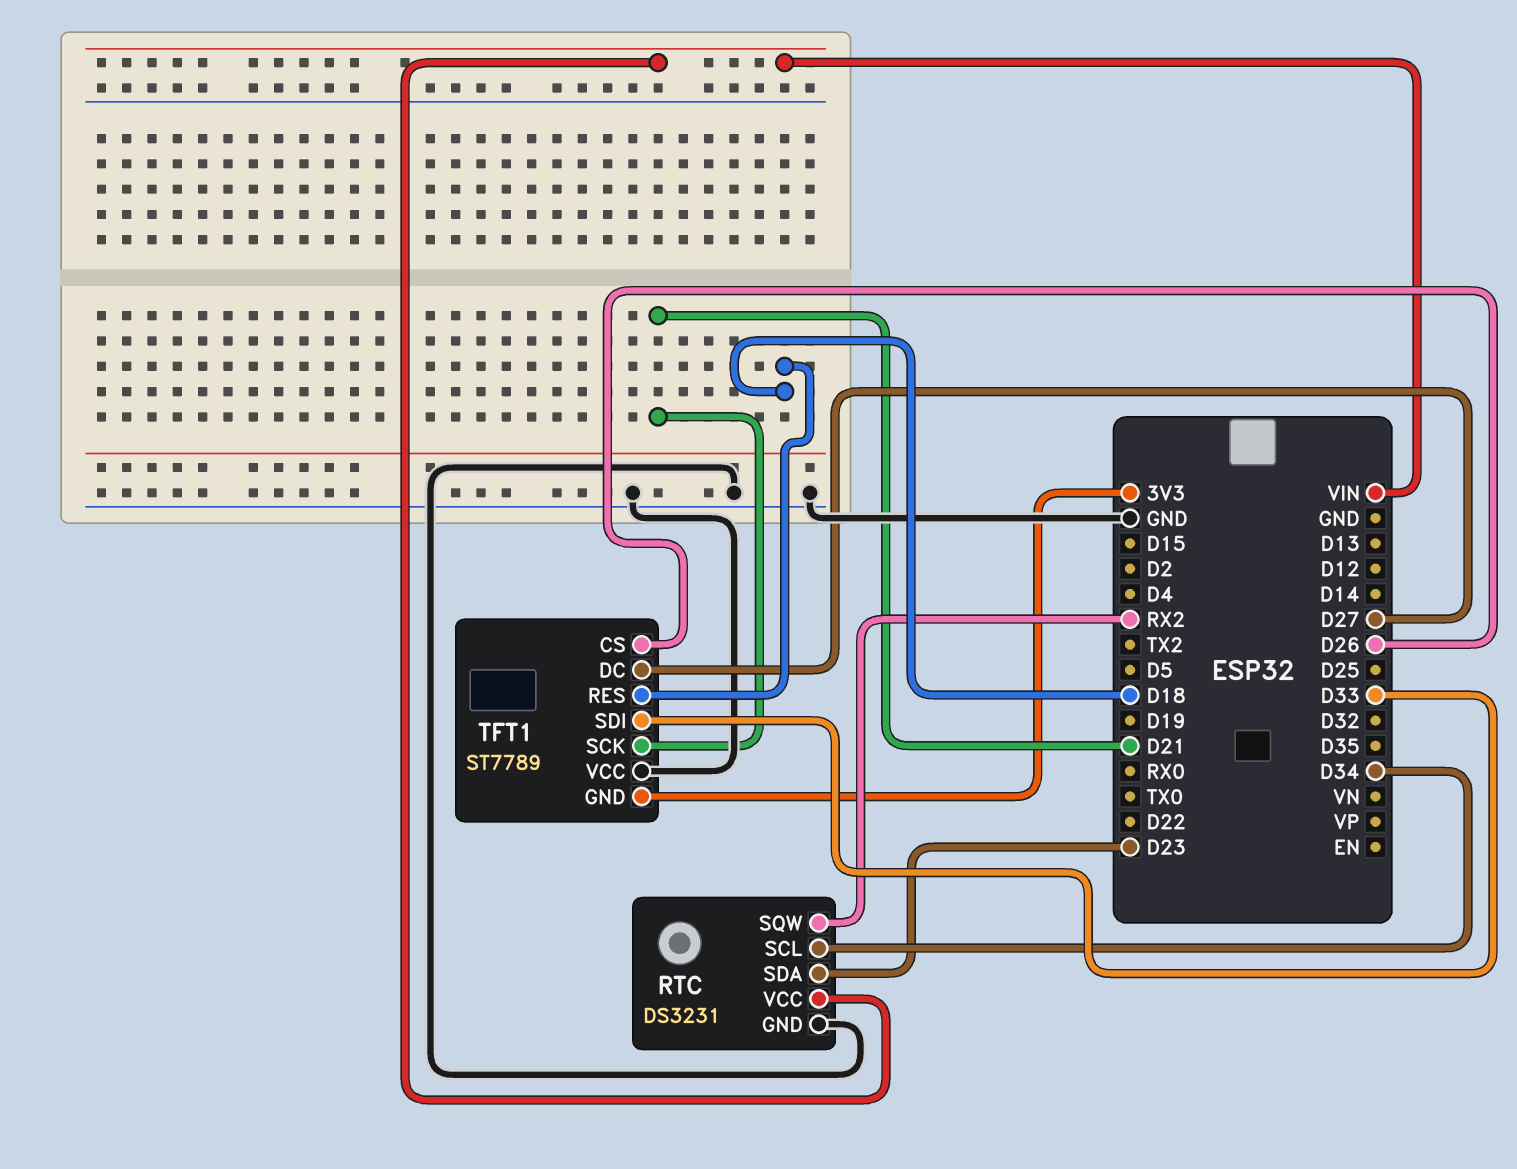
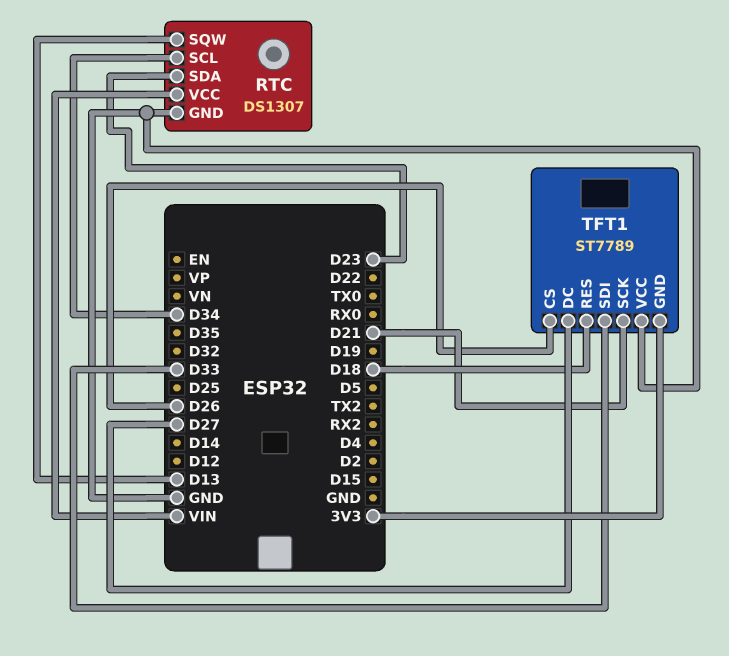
RTC: DS3231 -> DS1307
RTC pin SQW: RX2 -> D13

